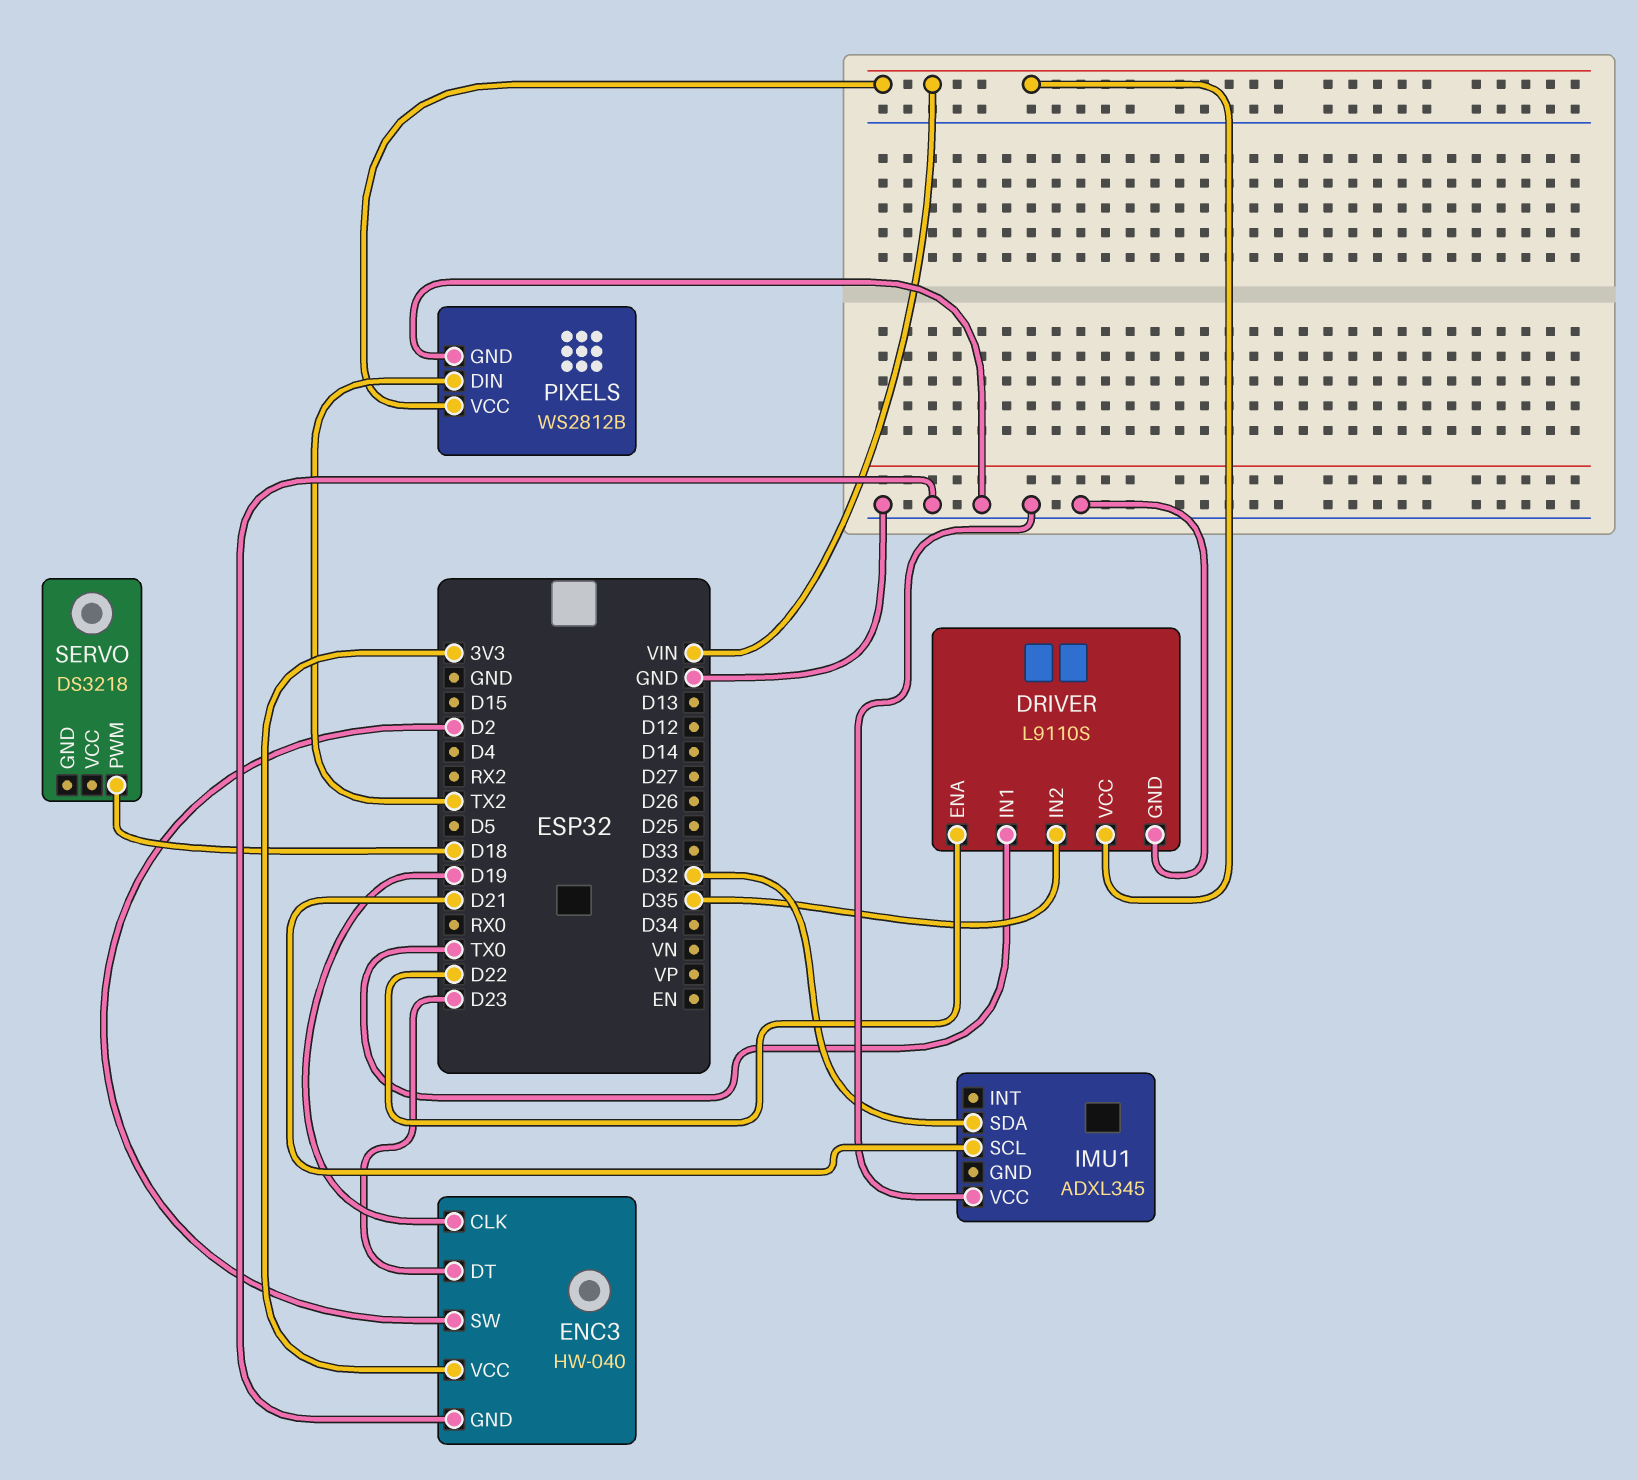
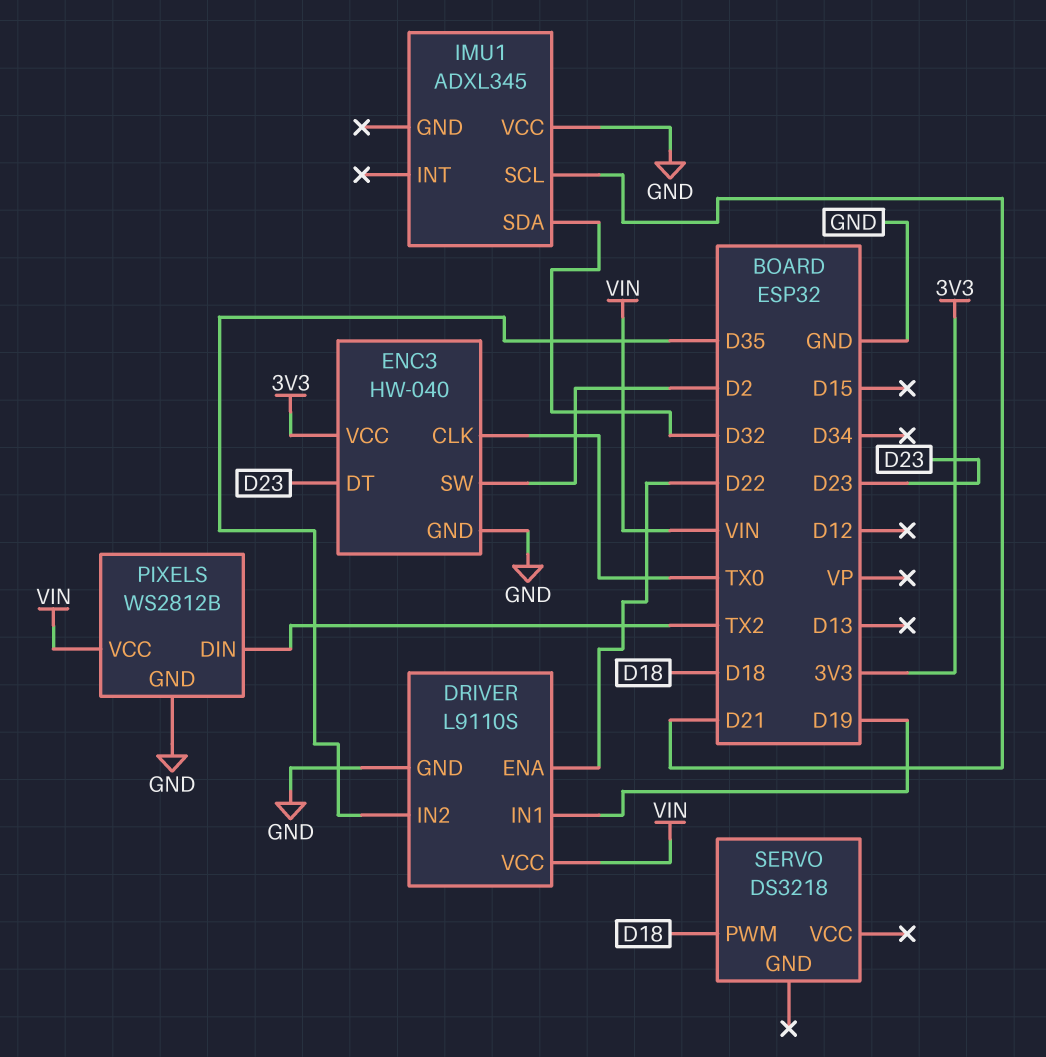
DRIVER pin IN1: TX0 -> D19
ENC3 pin CLK: D19 -> TX0

